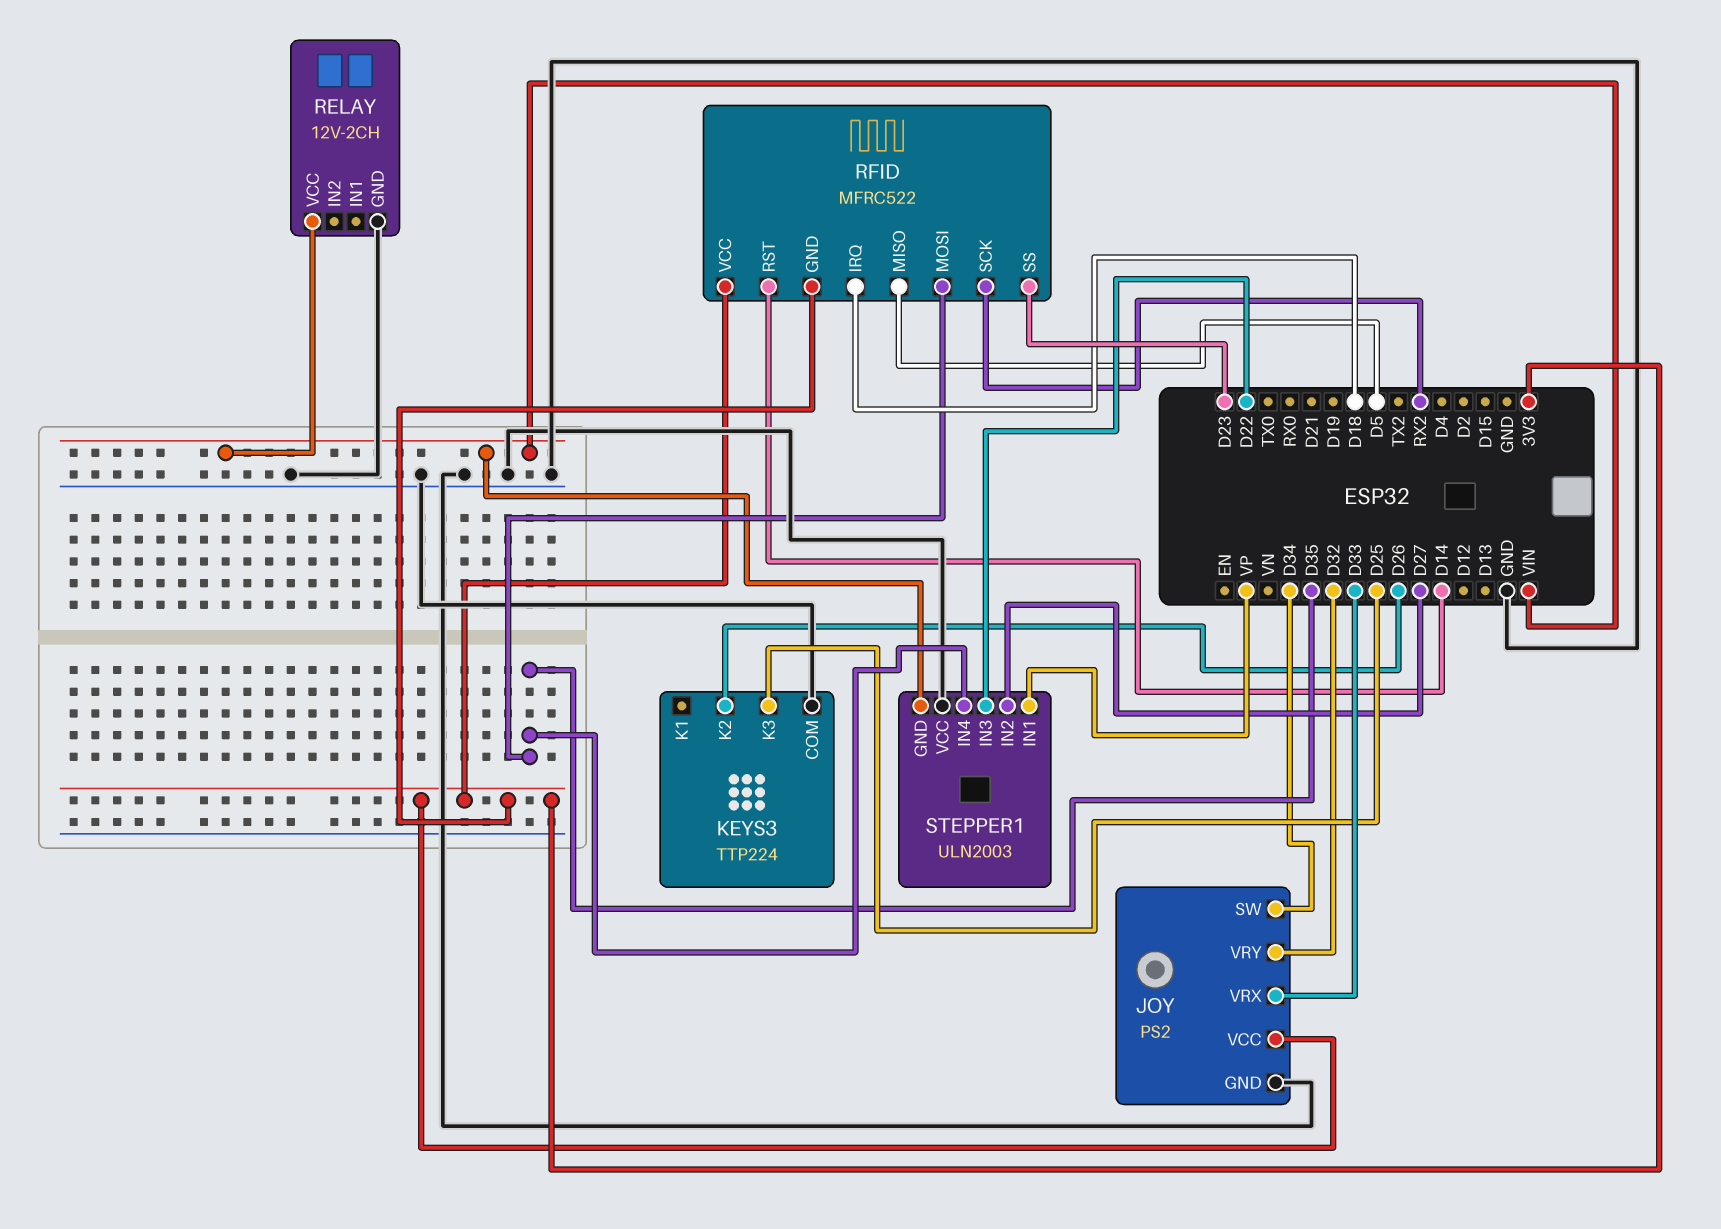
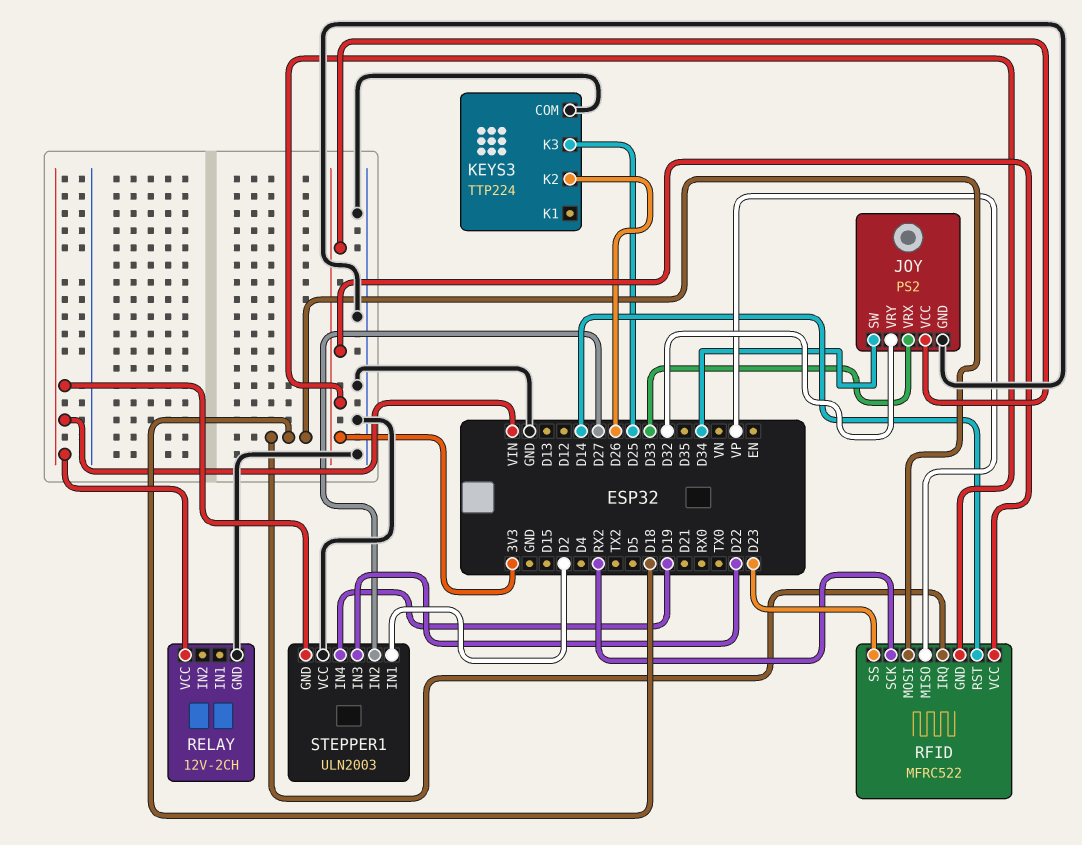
RFID pin MISO: D5 -> VP
RFID pin MOSI: D35 -> D18
STEPPER1 pin IN1: VP -> D2
STEPPER1 pin IN4: D35 -> D19

